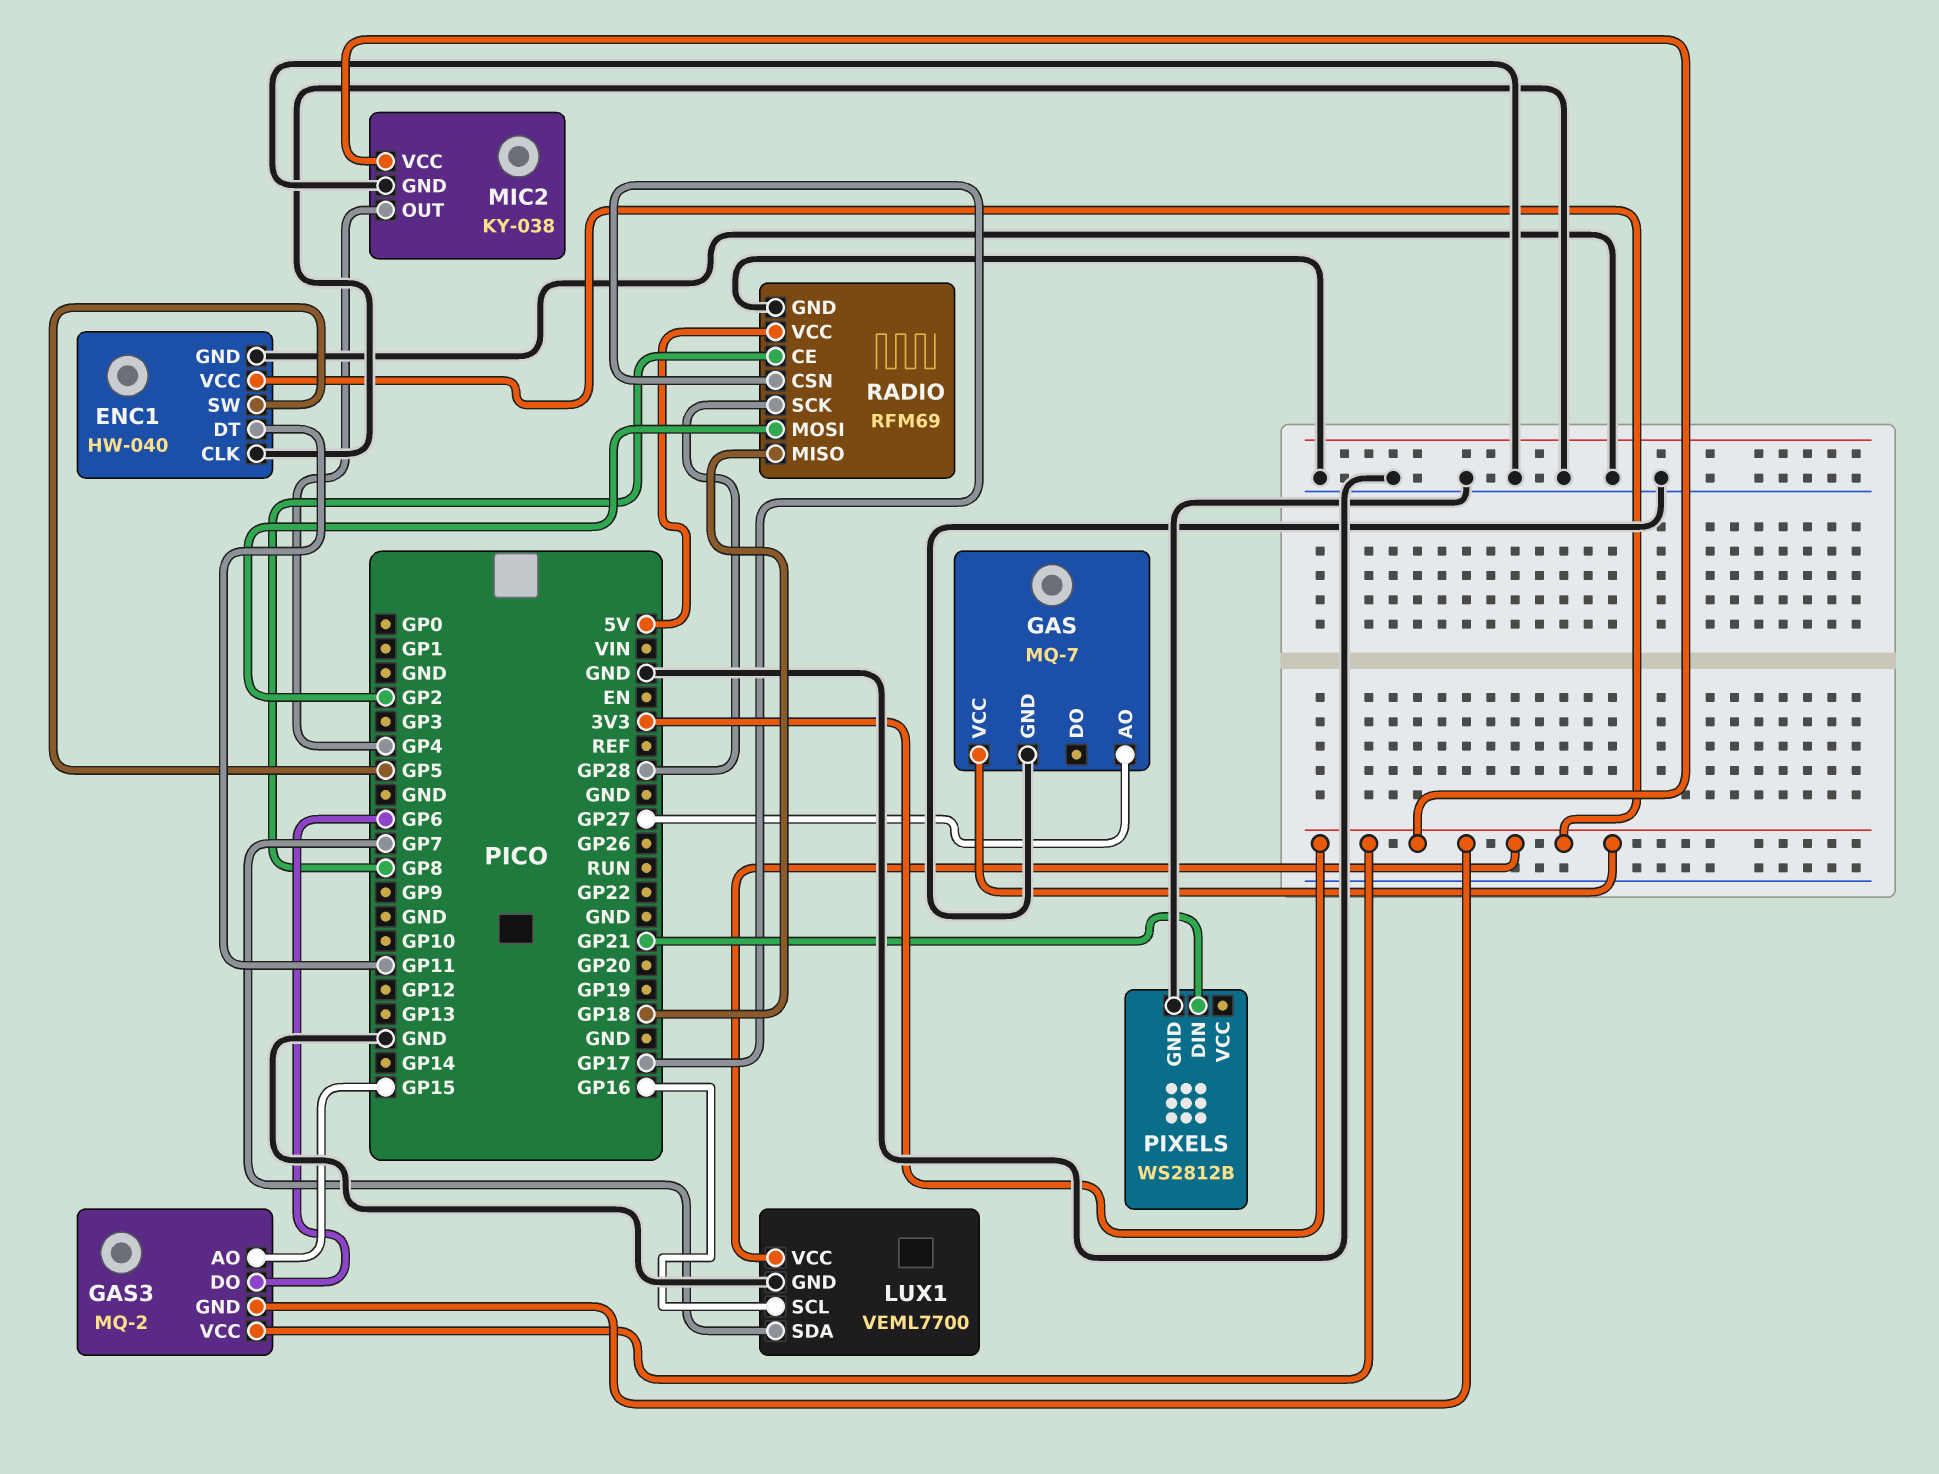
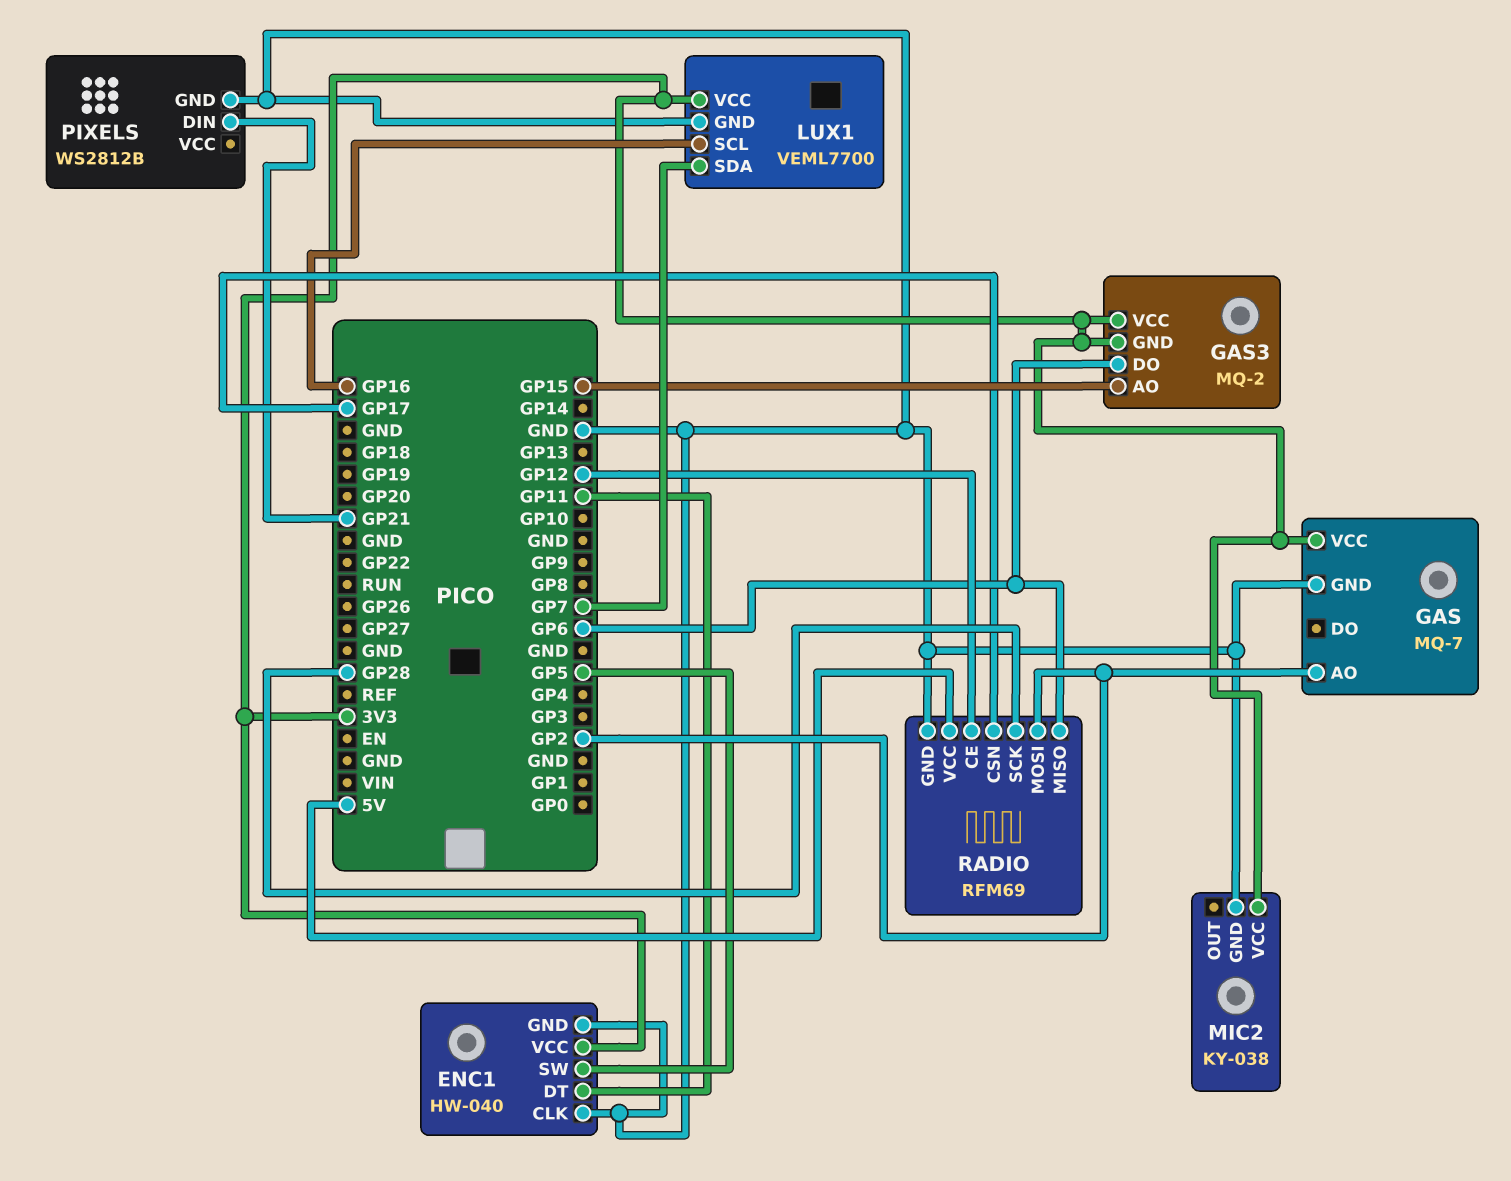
GAS pin AO: GP27 -> GP2
MIC2 pin OUT: GP4 -> none
RADIO pin CE: GP8 -> GP12
RADIO pin MISO: GP18 -> GP6

